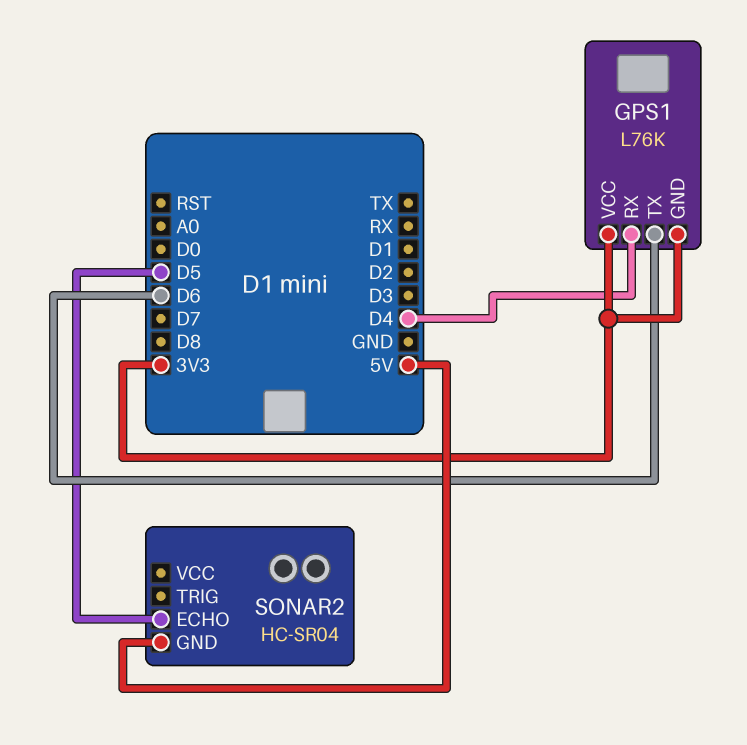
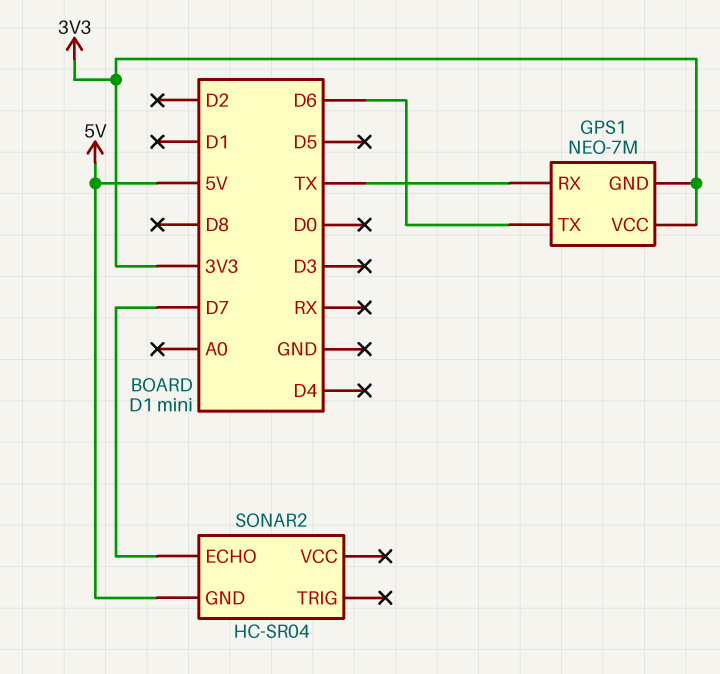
GPS1: L76K -> NEO-7M
GPS1 pin RX: D4 -> TX
SONAR2 pin ECHO: D5 -> D7

